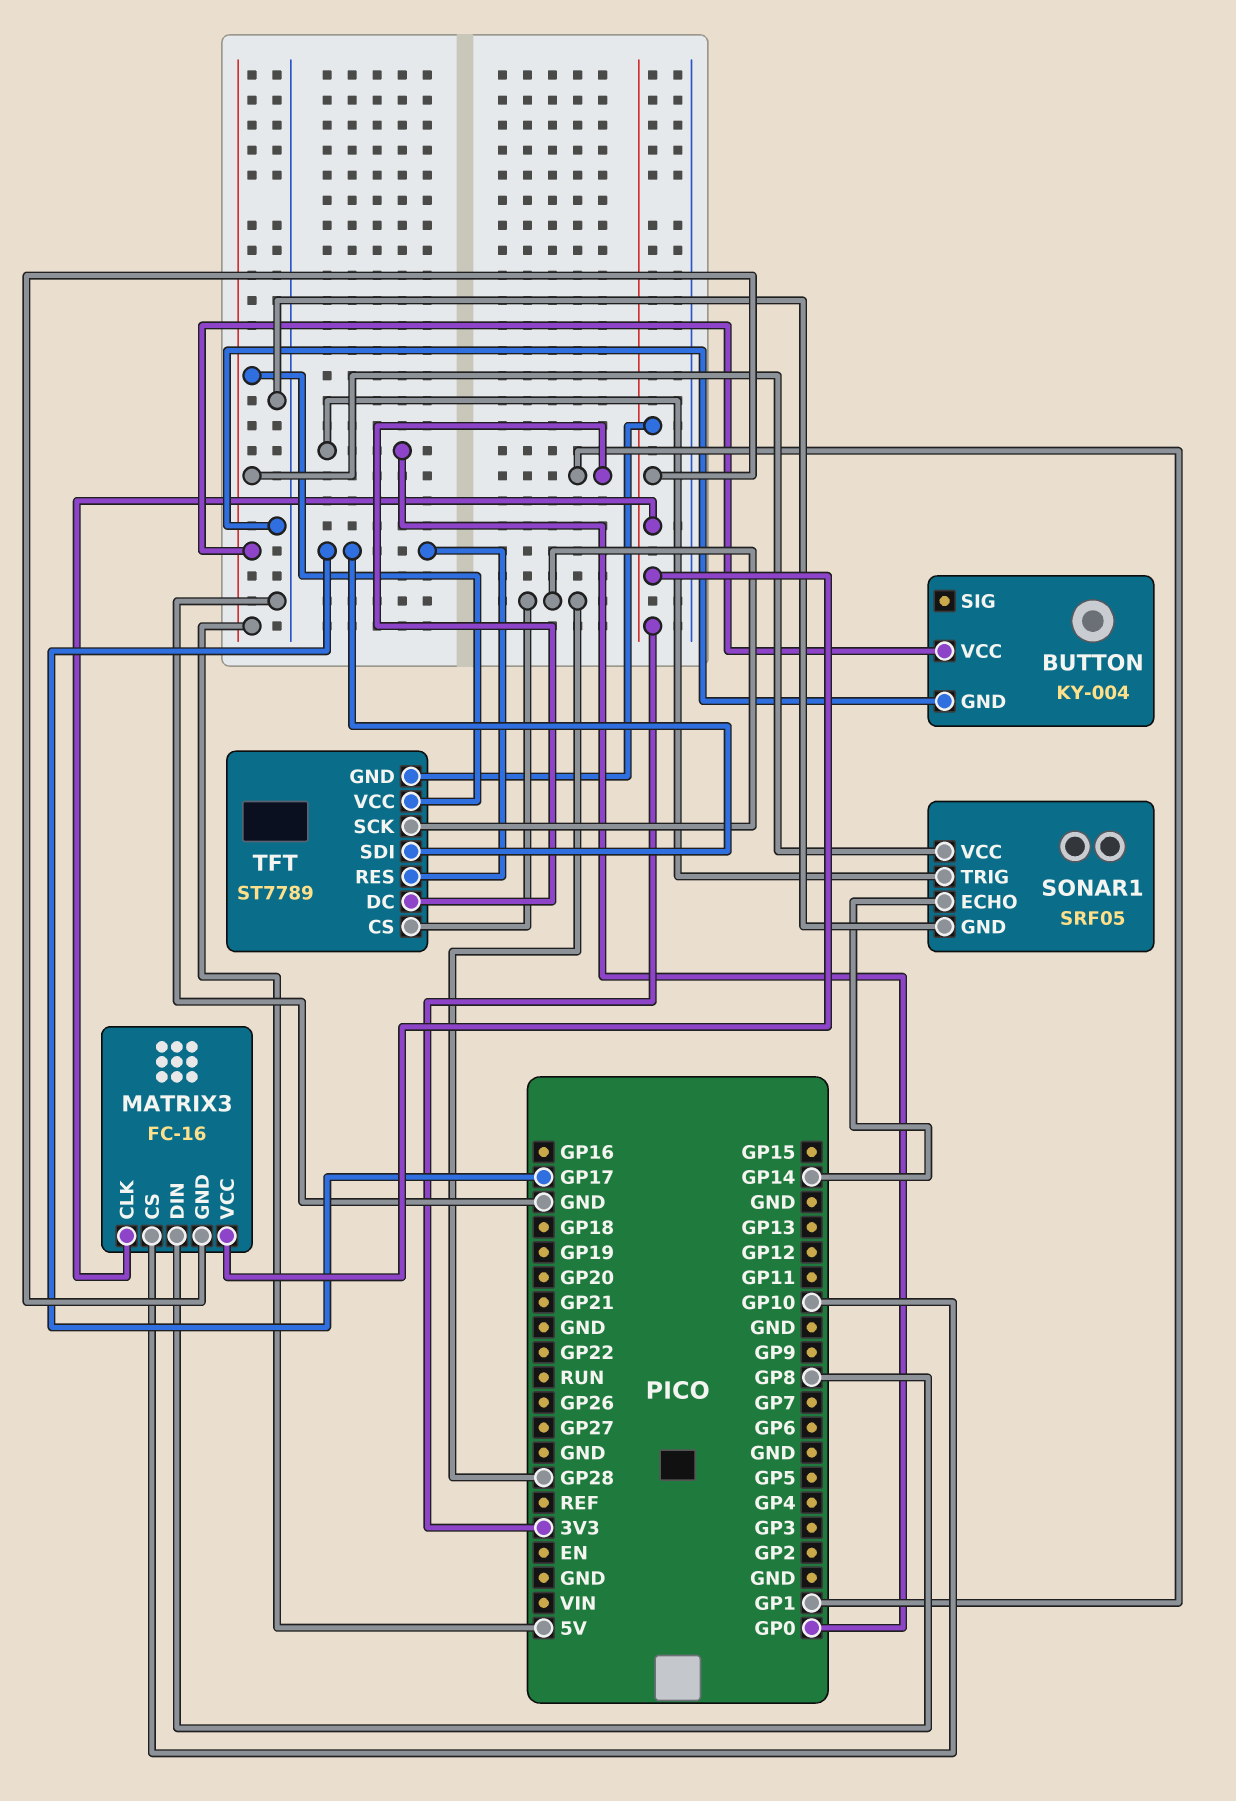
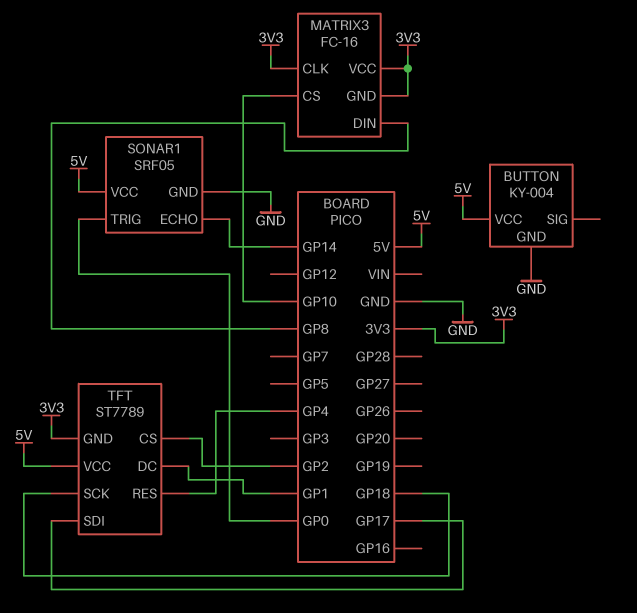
TFT pin CS: GP28 -> GP2
TFT pin RES: GP17 -> GP4
TFT pin SCK: GP28 -> GP18

